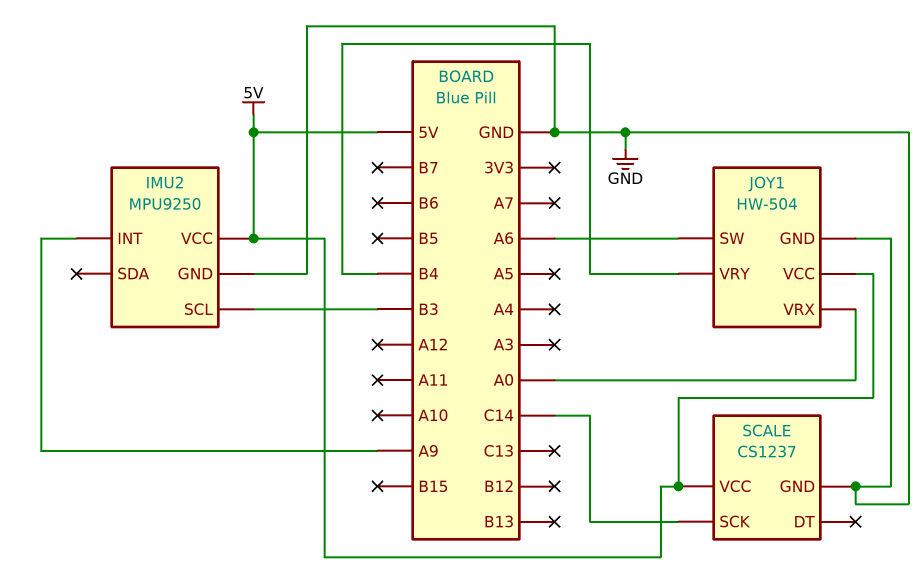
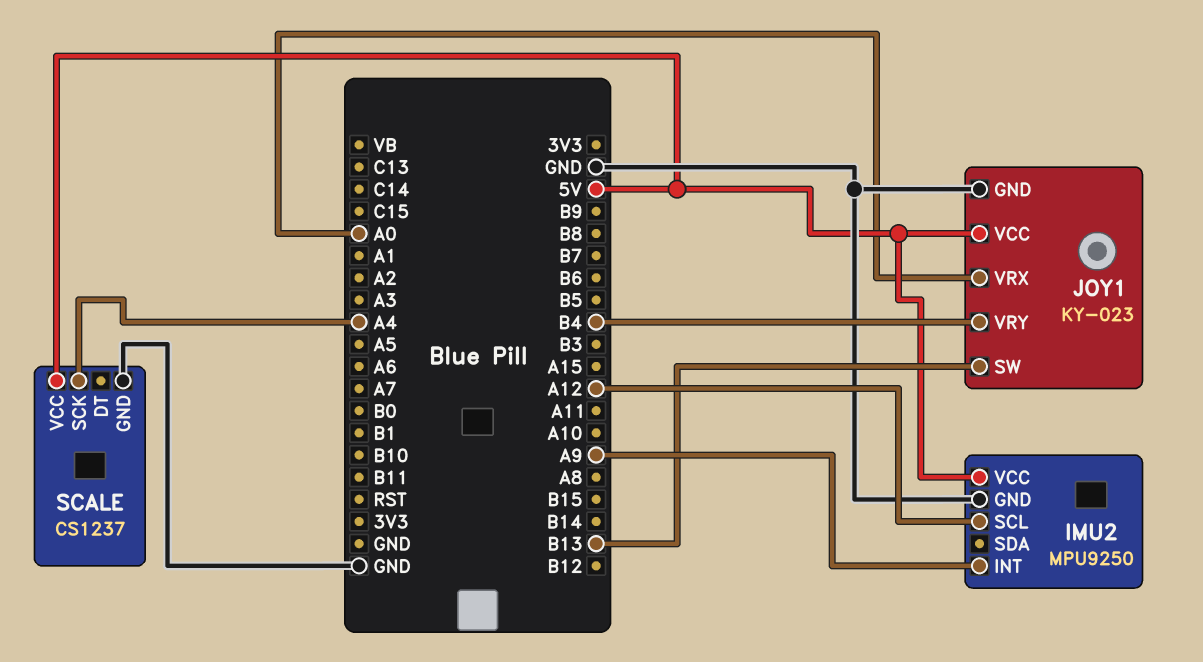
IMU2 pin SCL: B3 -> A12
JOY1: HW-504 -> KY-023
JOY1 pin SW: A6 -> B13
SCALE pin SCK: C14 -> A4

